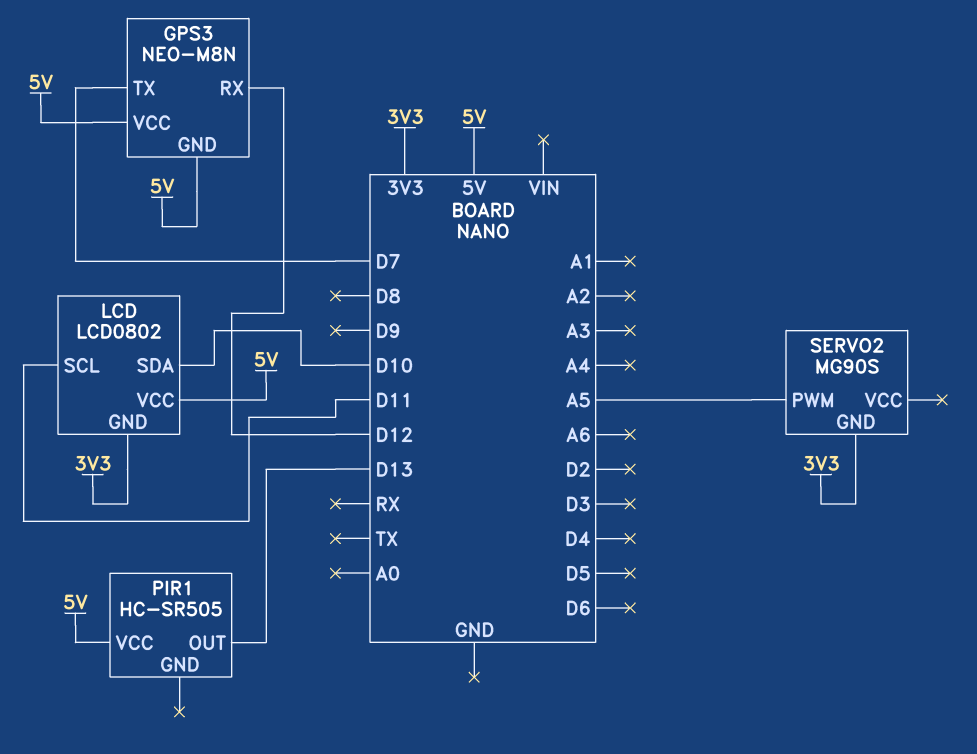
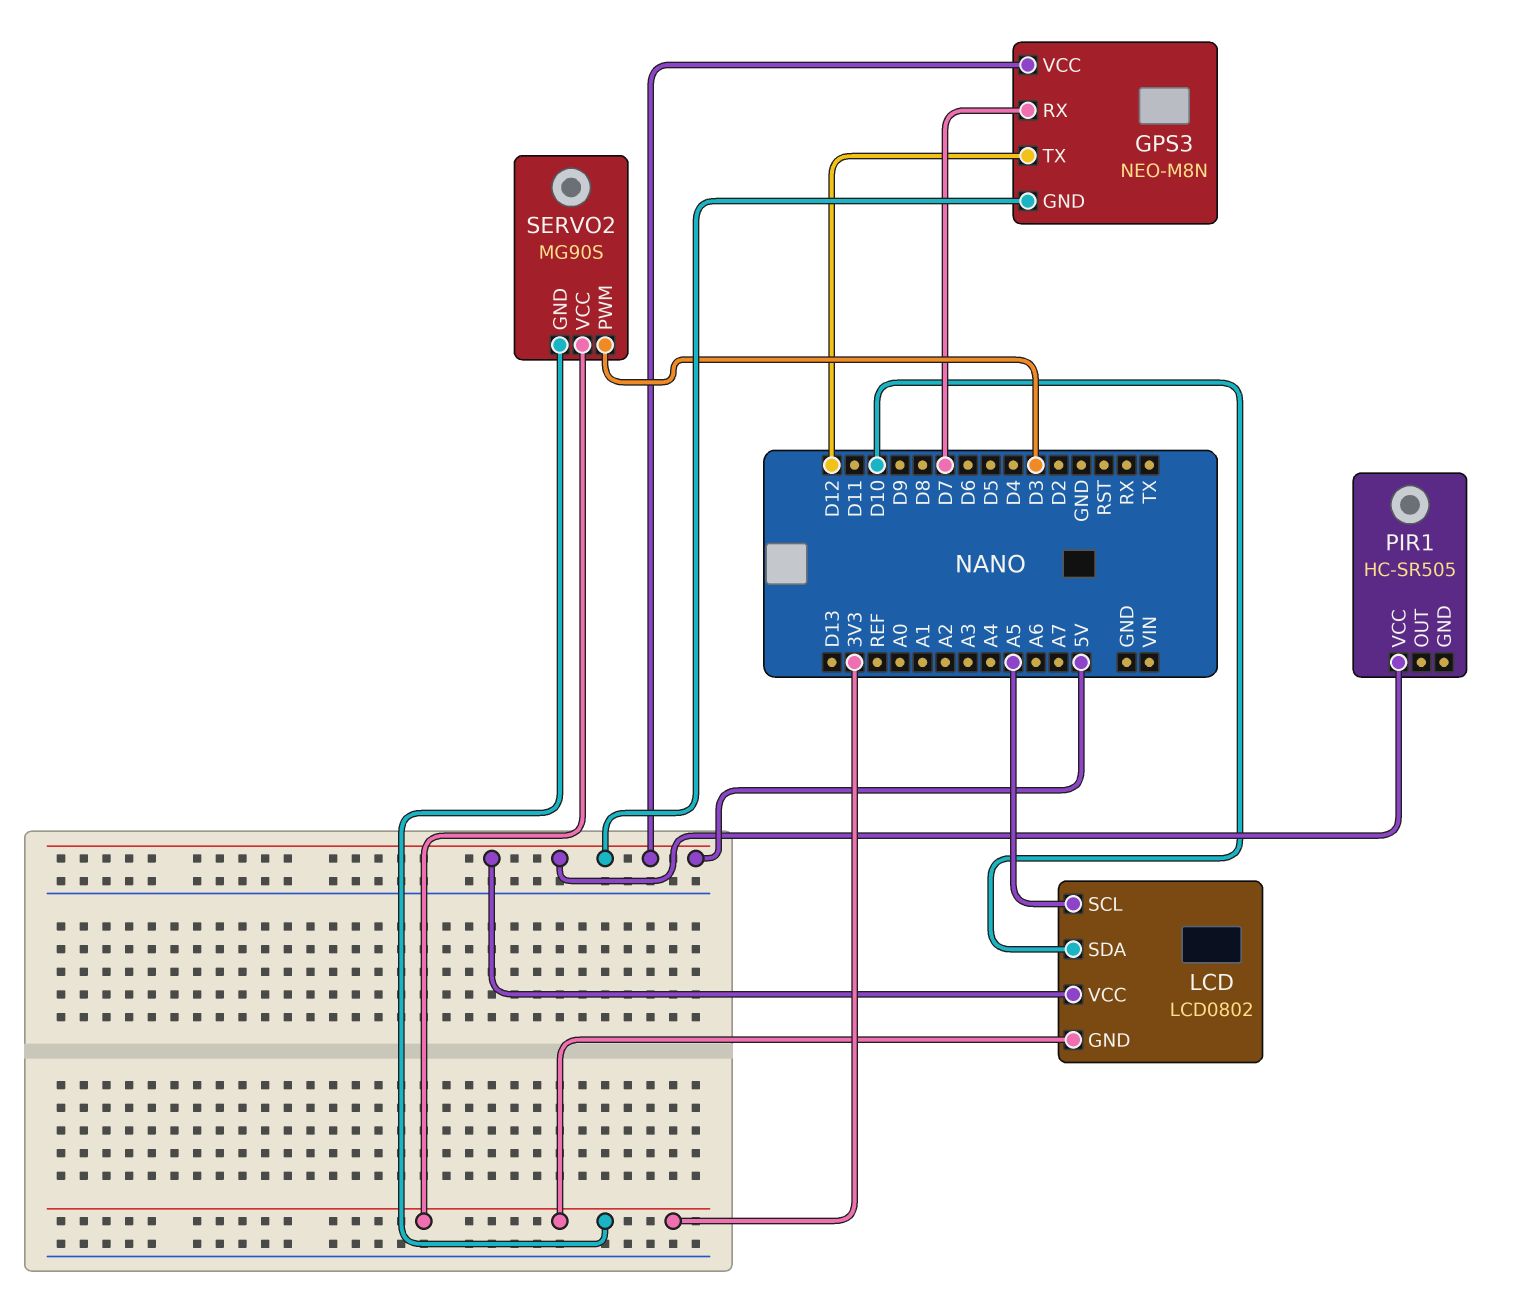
GPS3 pin RX: D12 -> D7
GPS3 pin TX: D7 -> D12
LCD pin SCL: D11 -> A5
PIR1 pin OUT: D13 -> none
SERVO2 pin PWM: A5 -> D3
SERVO2 pin VCC: none -> 3V3

